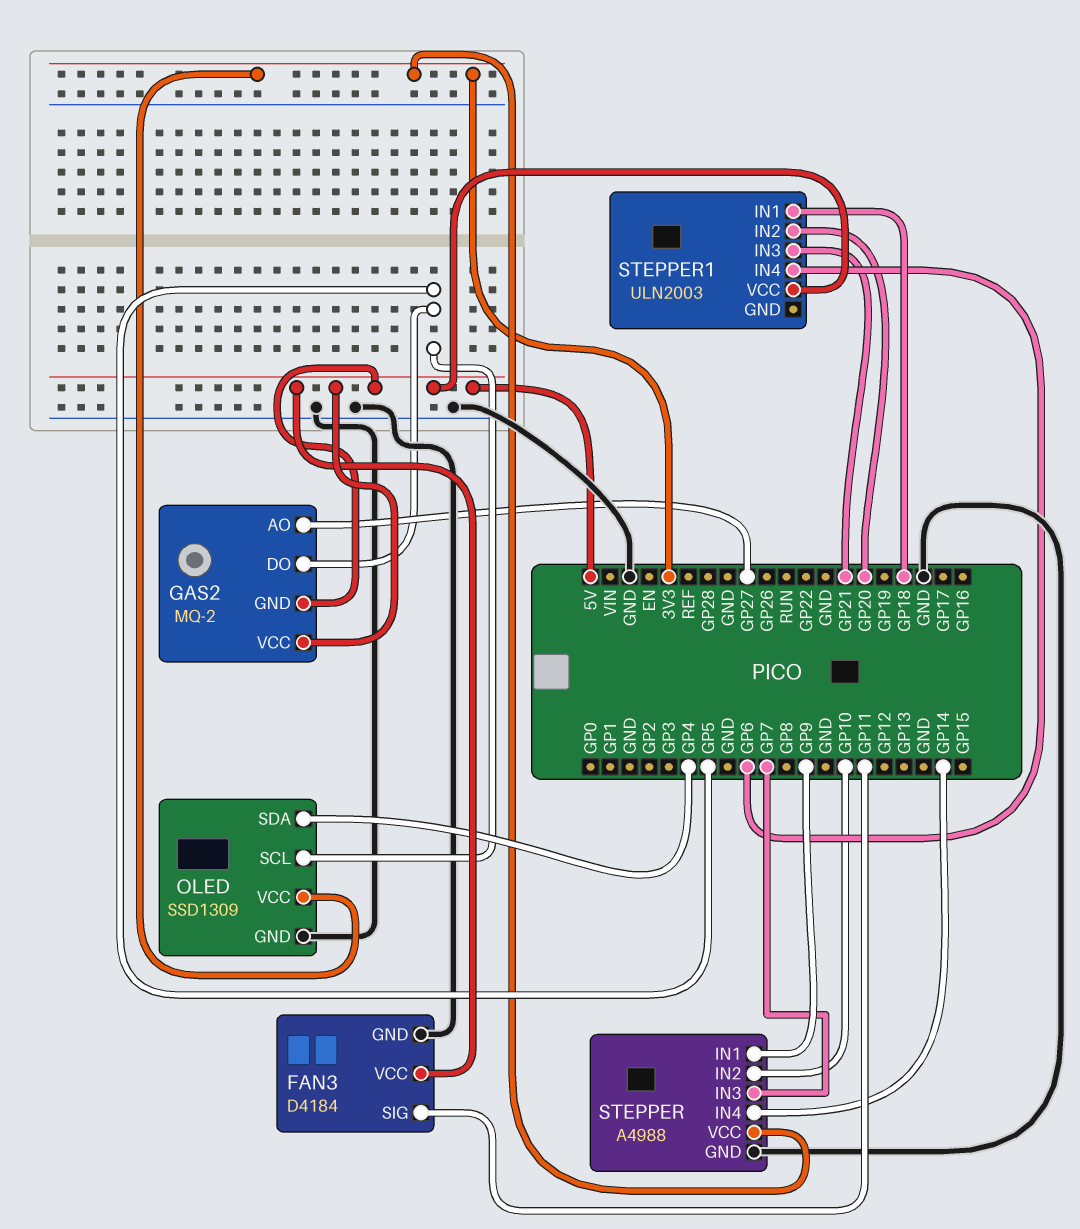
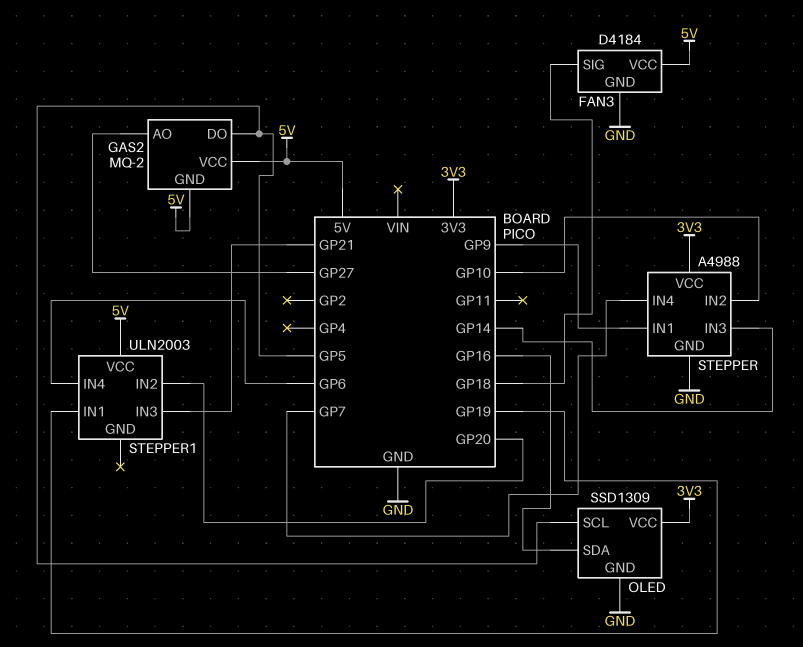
FAN3 pin SIG: GP11 -> GP18
OLED pin SDA: GP4 -> GP16
STEPPER pin IN3: GP7 -> GP14
STEPPER pin IN4: GP14 -> GP7
STEPPER1 pin IN1: GP18 -> GP19

